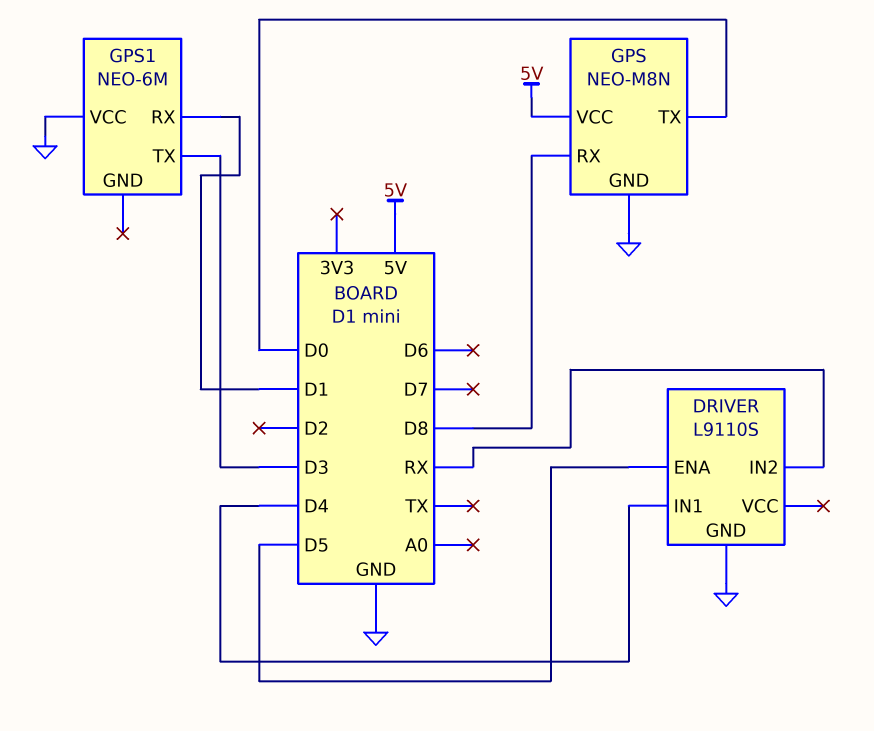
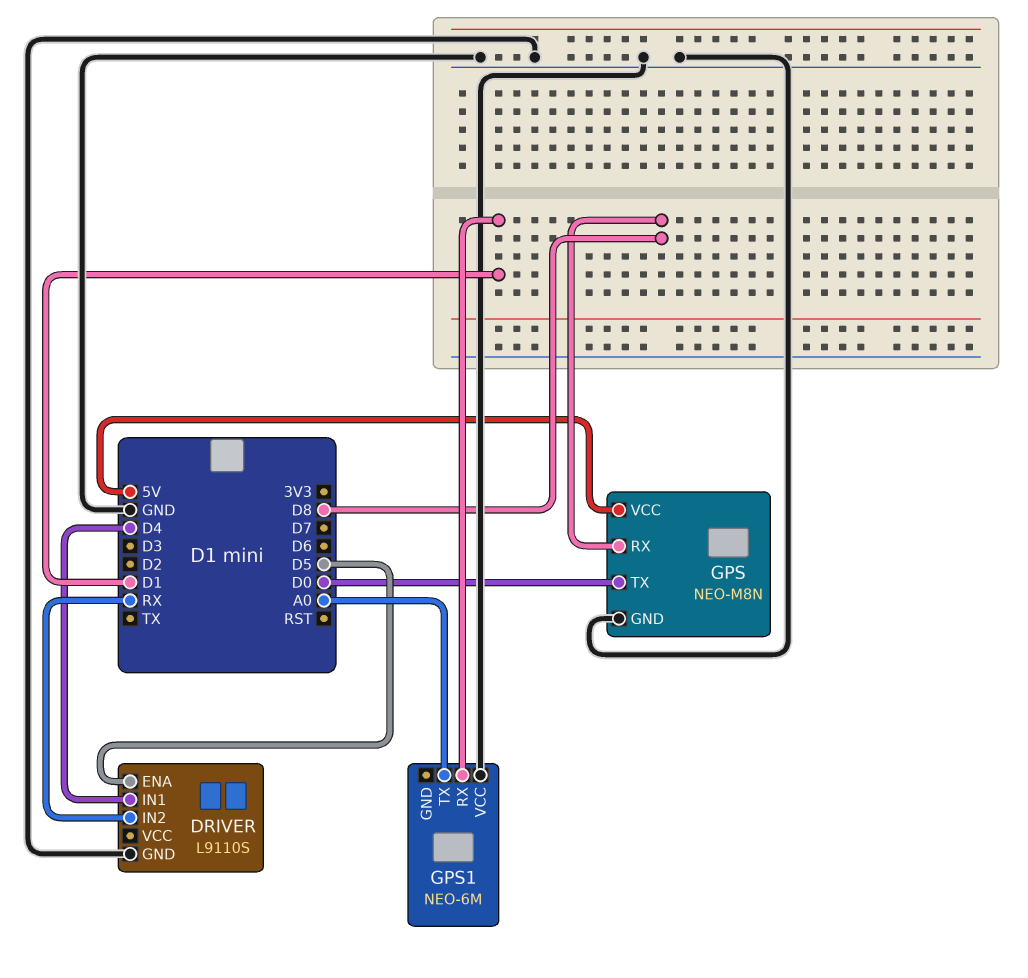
GPS1 pin TX: D3 -> A0

